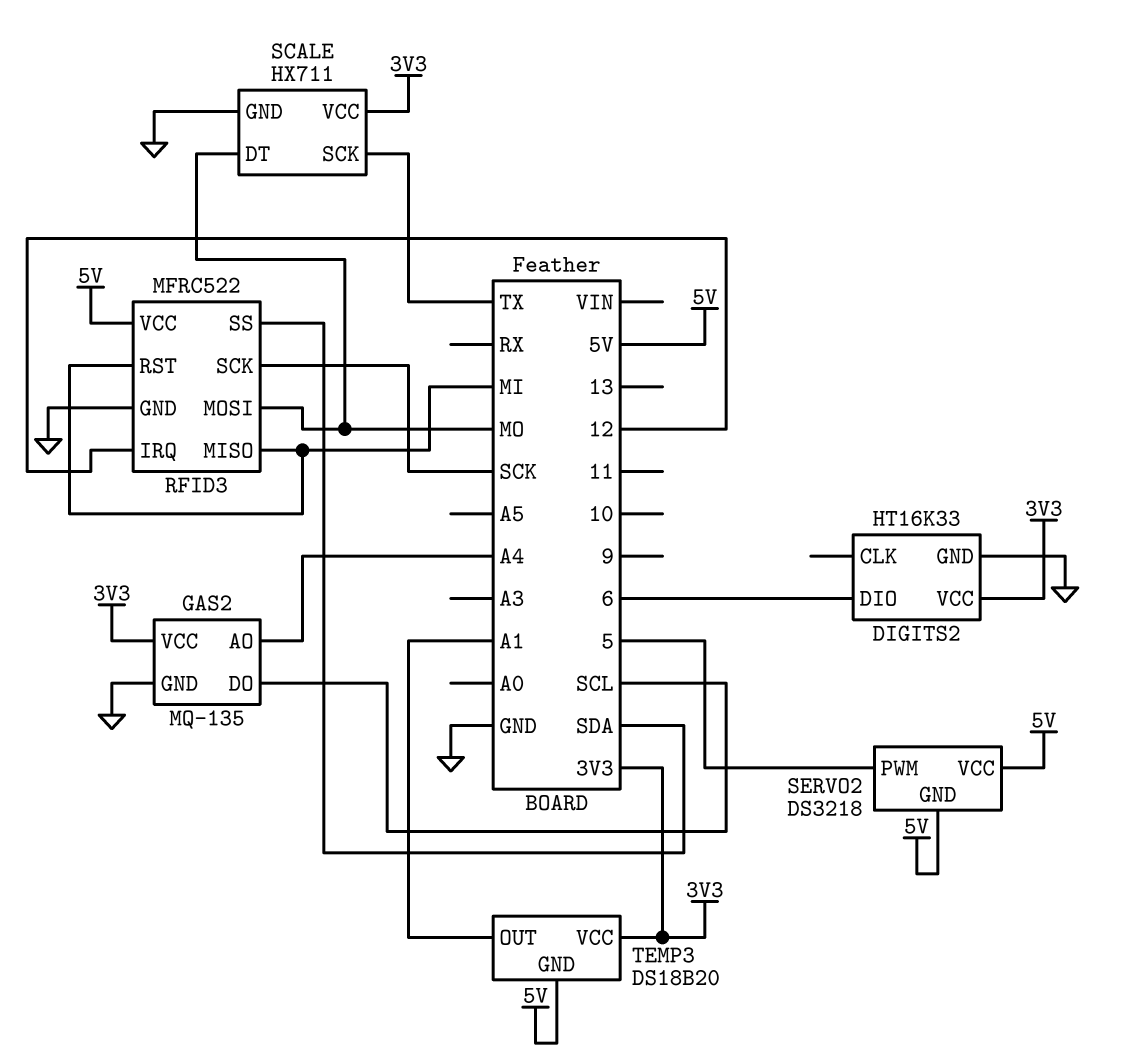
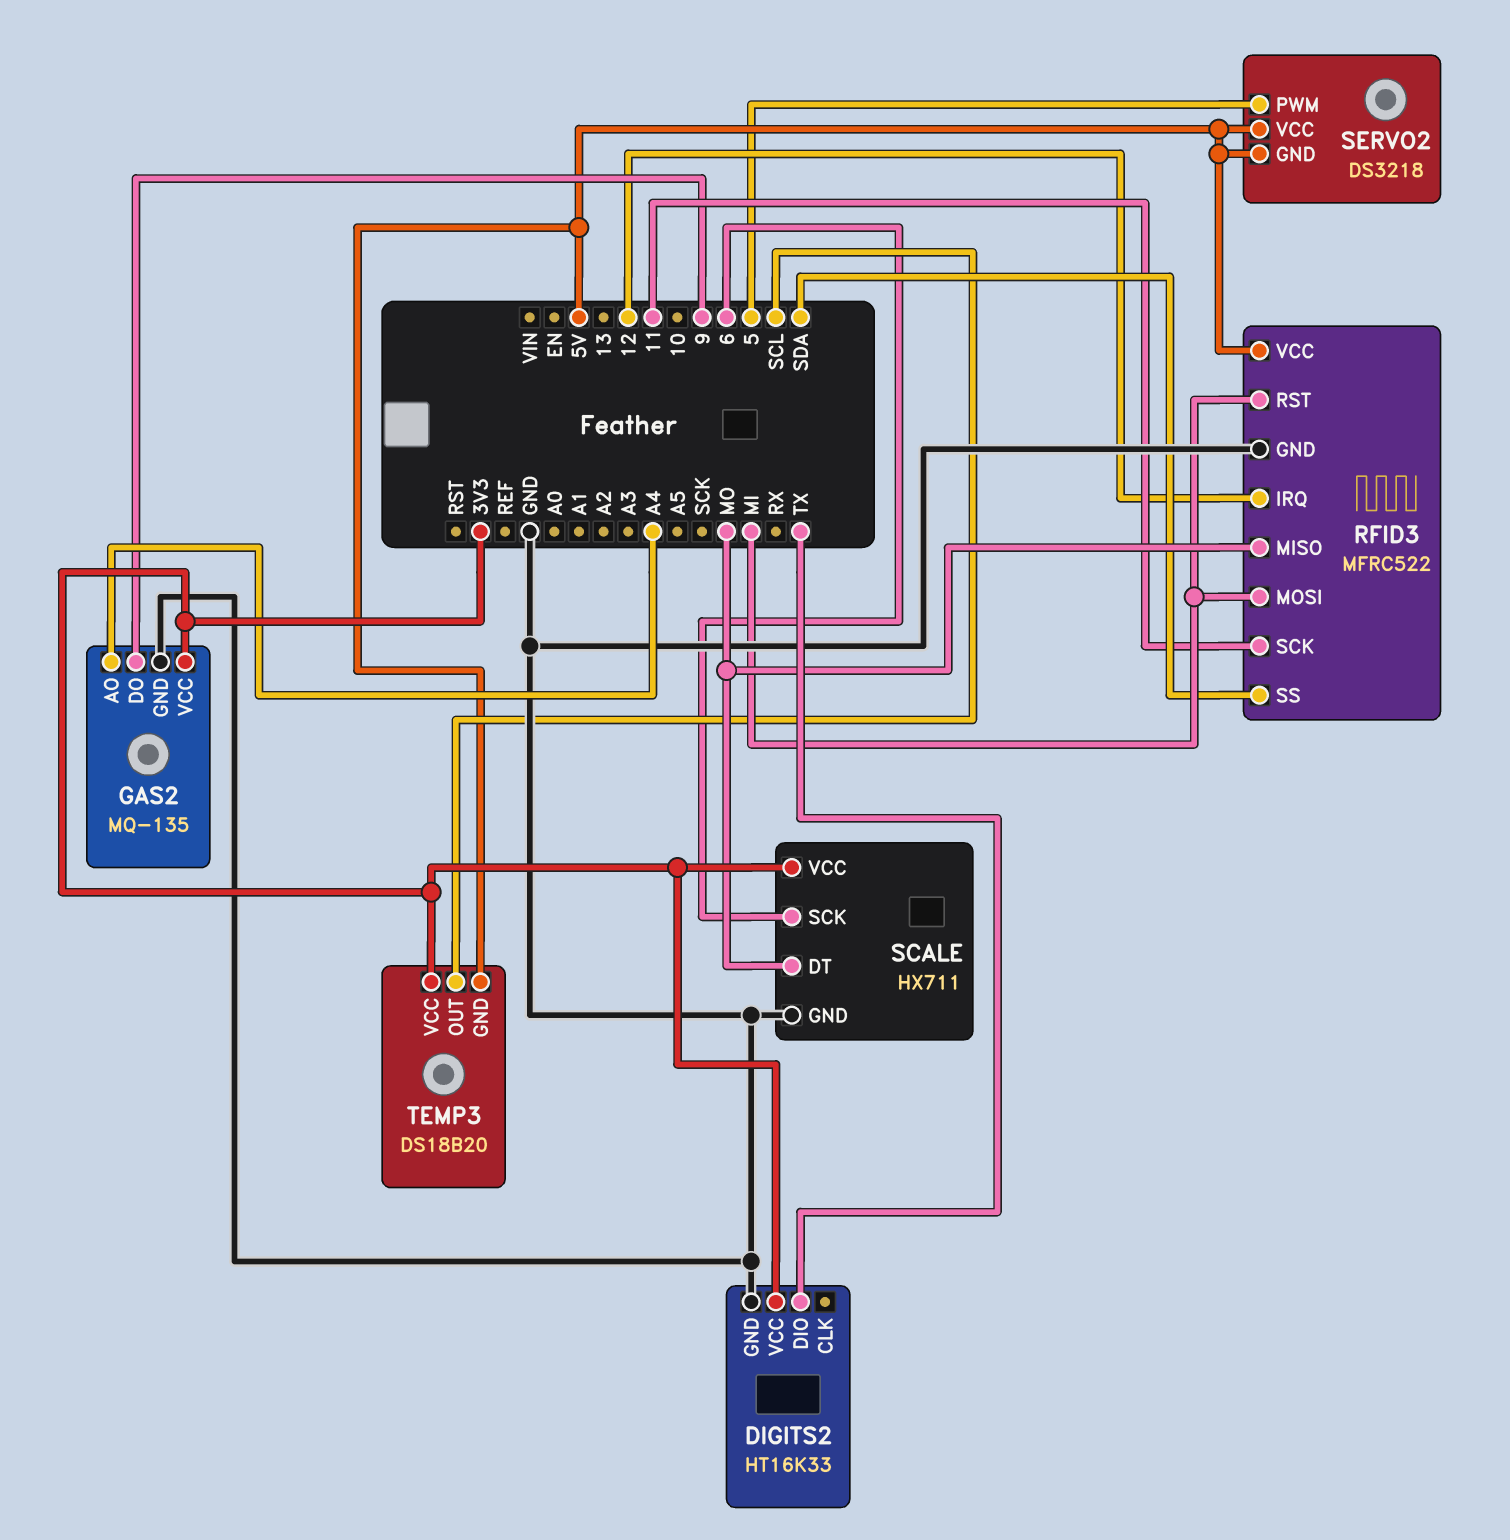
DIGITS2 pin DIO: 6 -> TX
GAS2 pin DO: SCL -> 9
RFID3 pin MISO: MI -> MO
RFID3 pin MOSI: MO -> MI
RFID3 pin SCK: SCK -> 11
SCALE pin SCK: TX -> 6
TEMP3 pin OUT: A1 -> SCL

